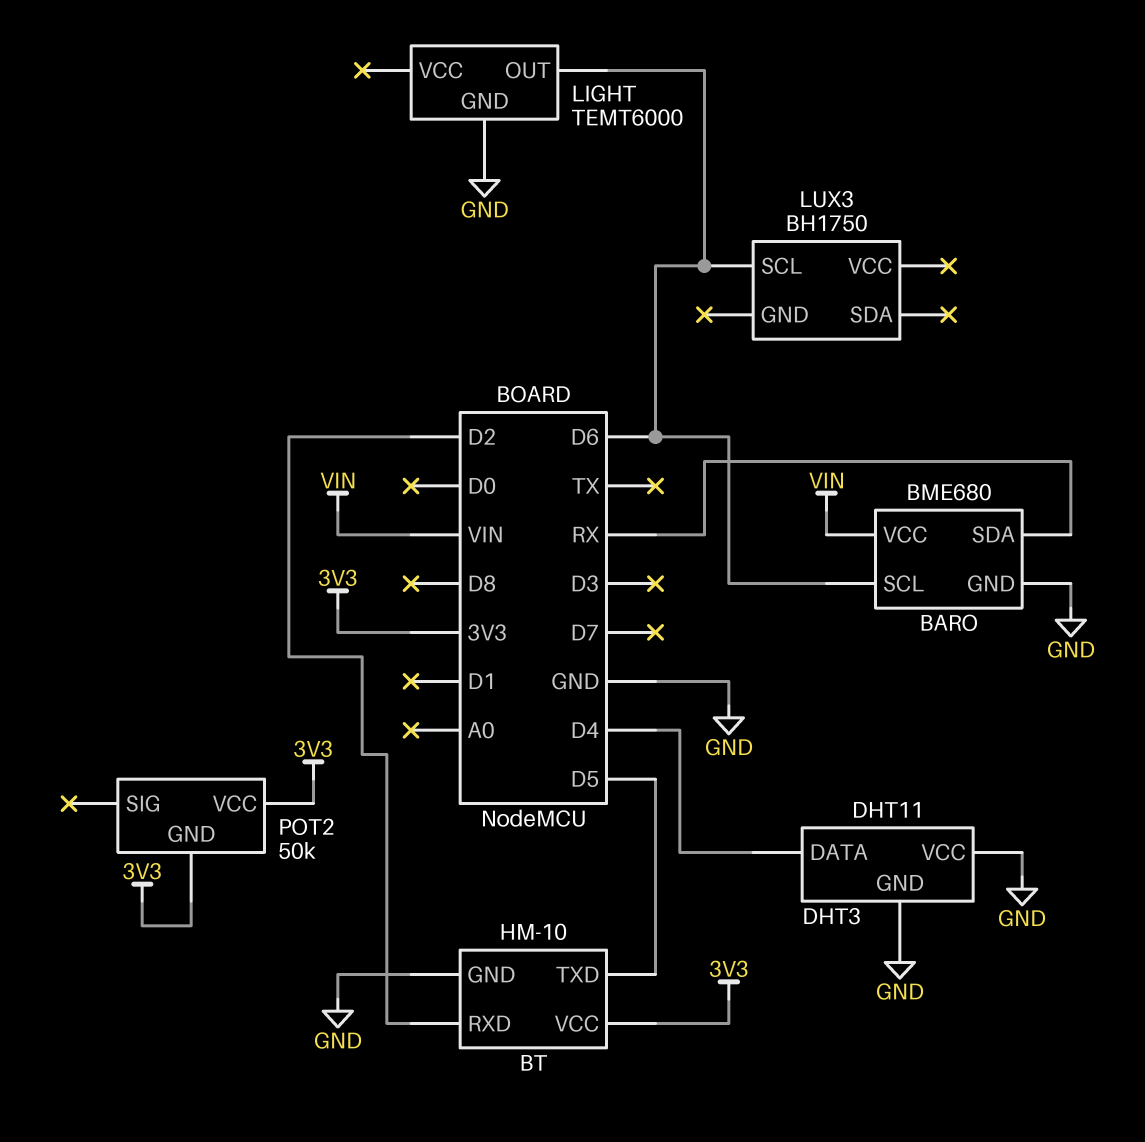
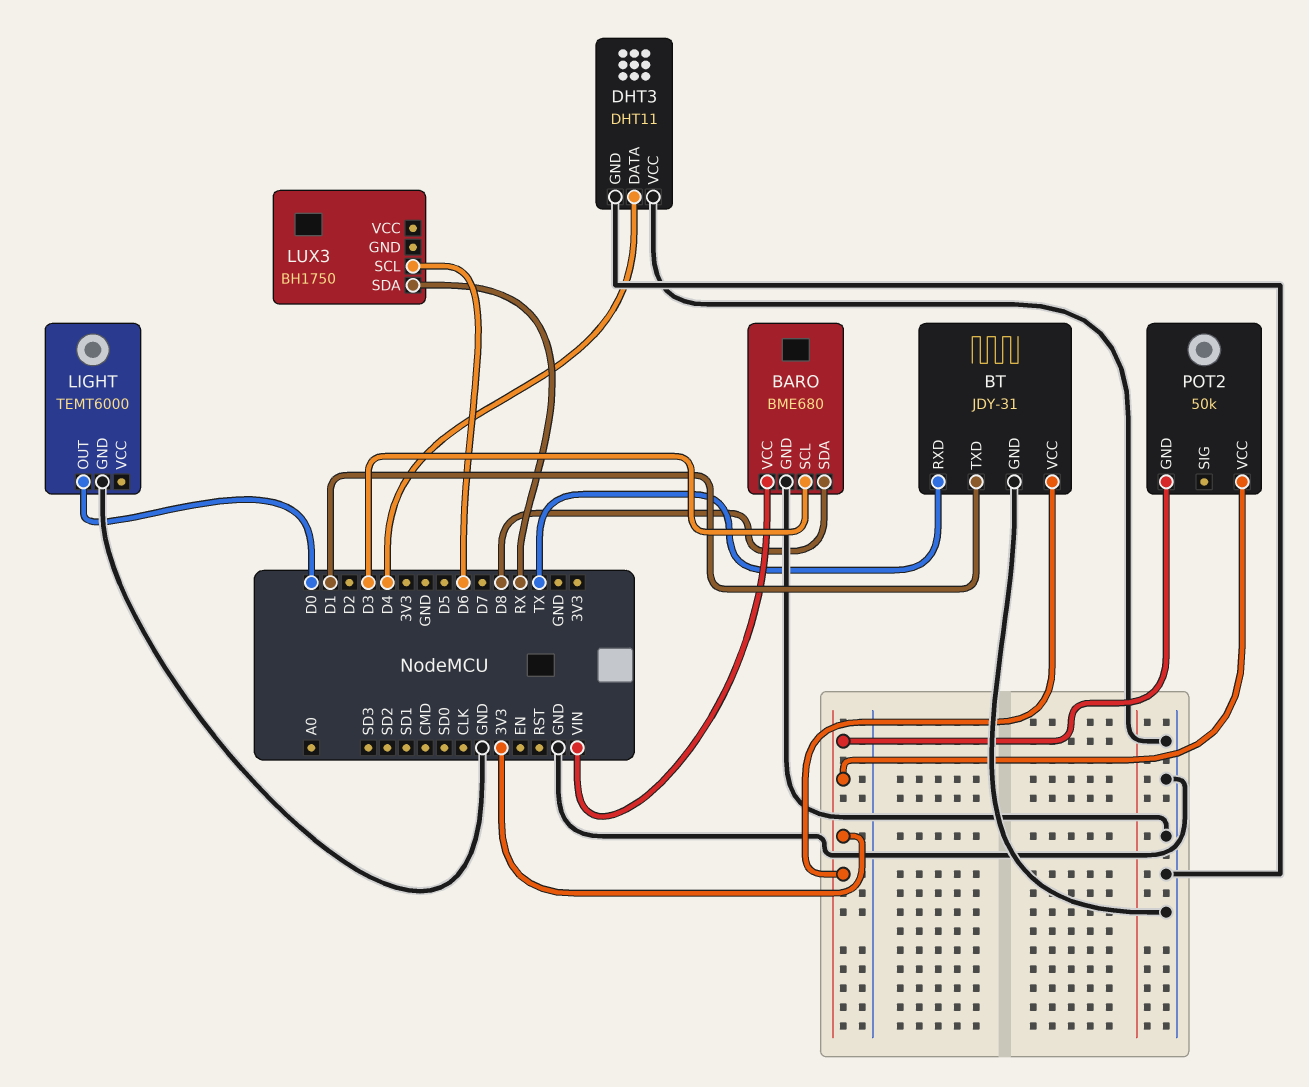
BARO pin SCL: D6 -> D3
BARO pin SDA: RX -> D8
BT: HM-10 -> JDY-31
BT pin RXD: D2 -> TX
BT pin TXD: D5 -> D1
LIGHT pin OUT: D6 -> D0
LUX3 pin SDA: none -> RX

